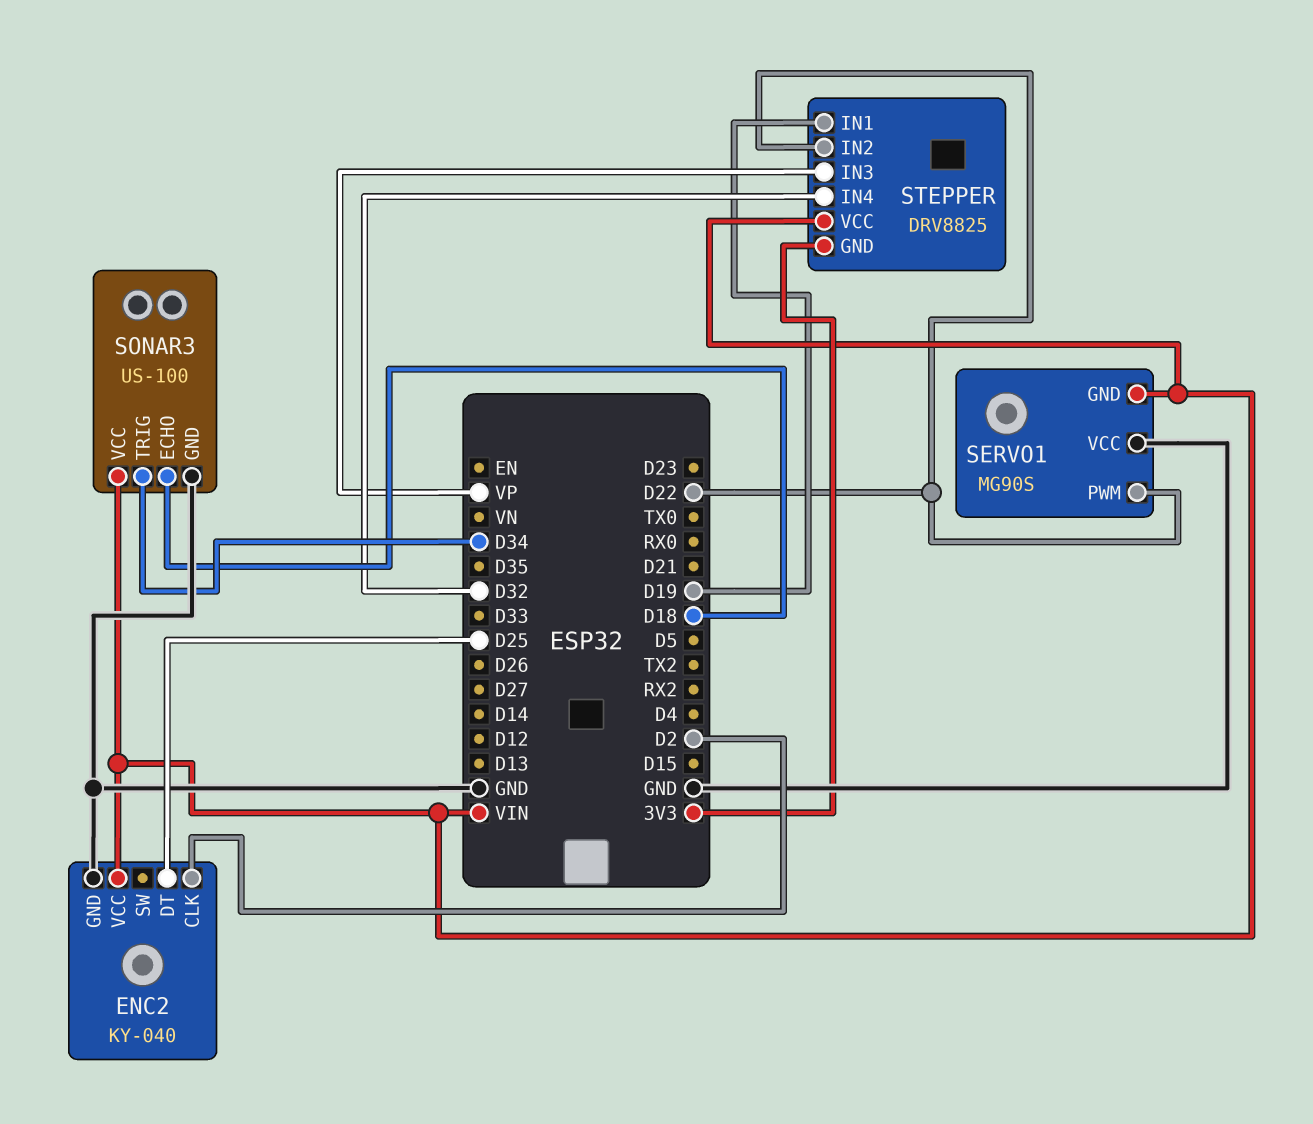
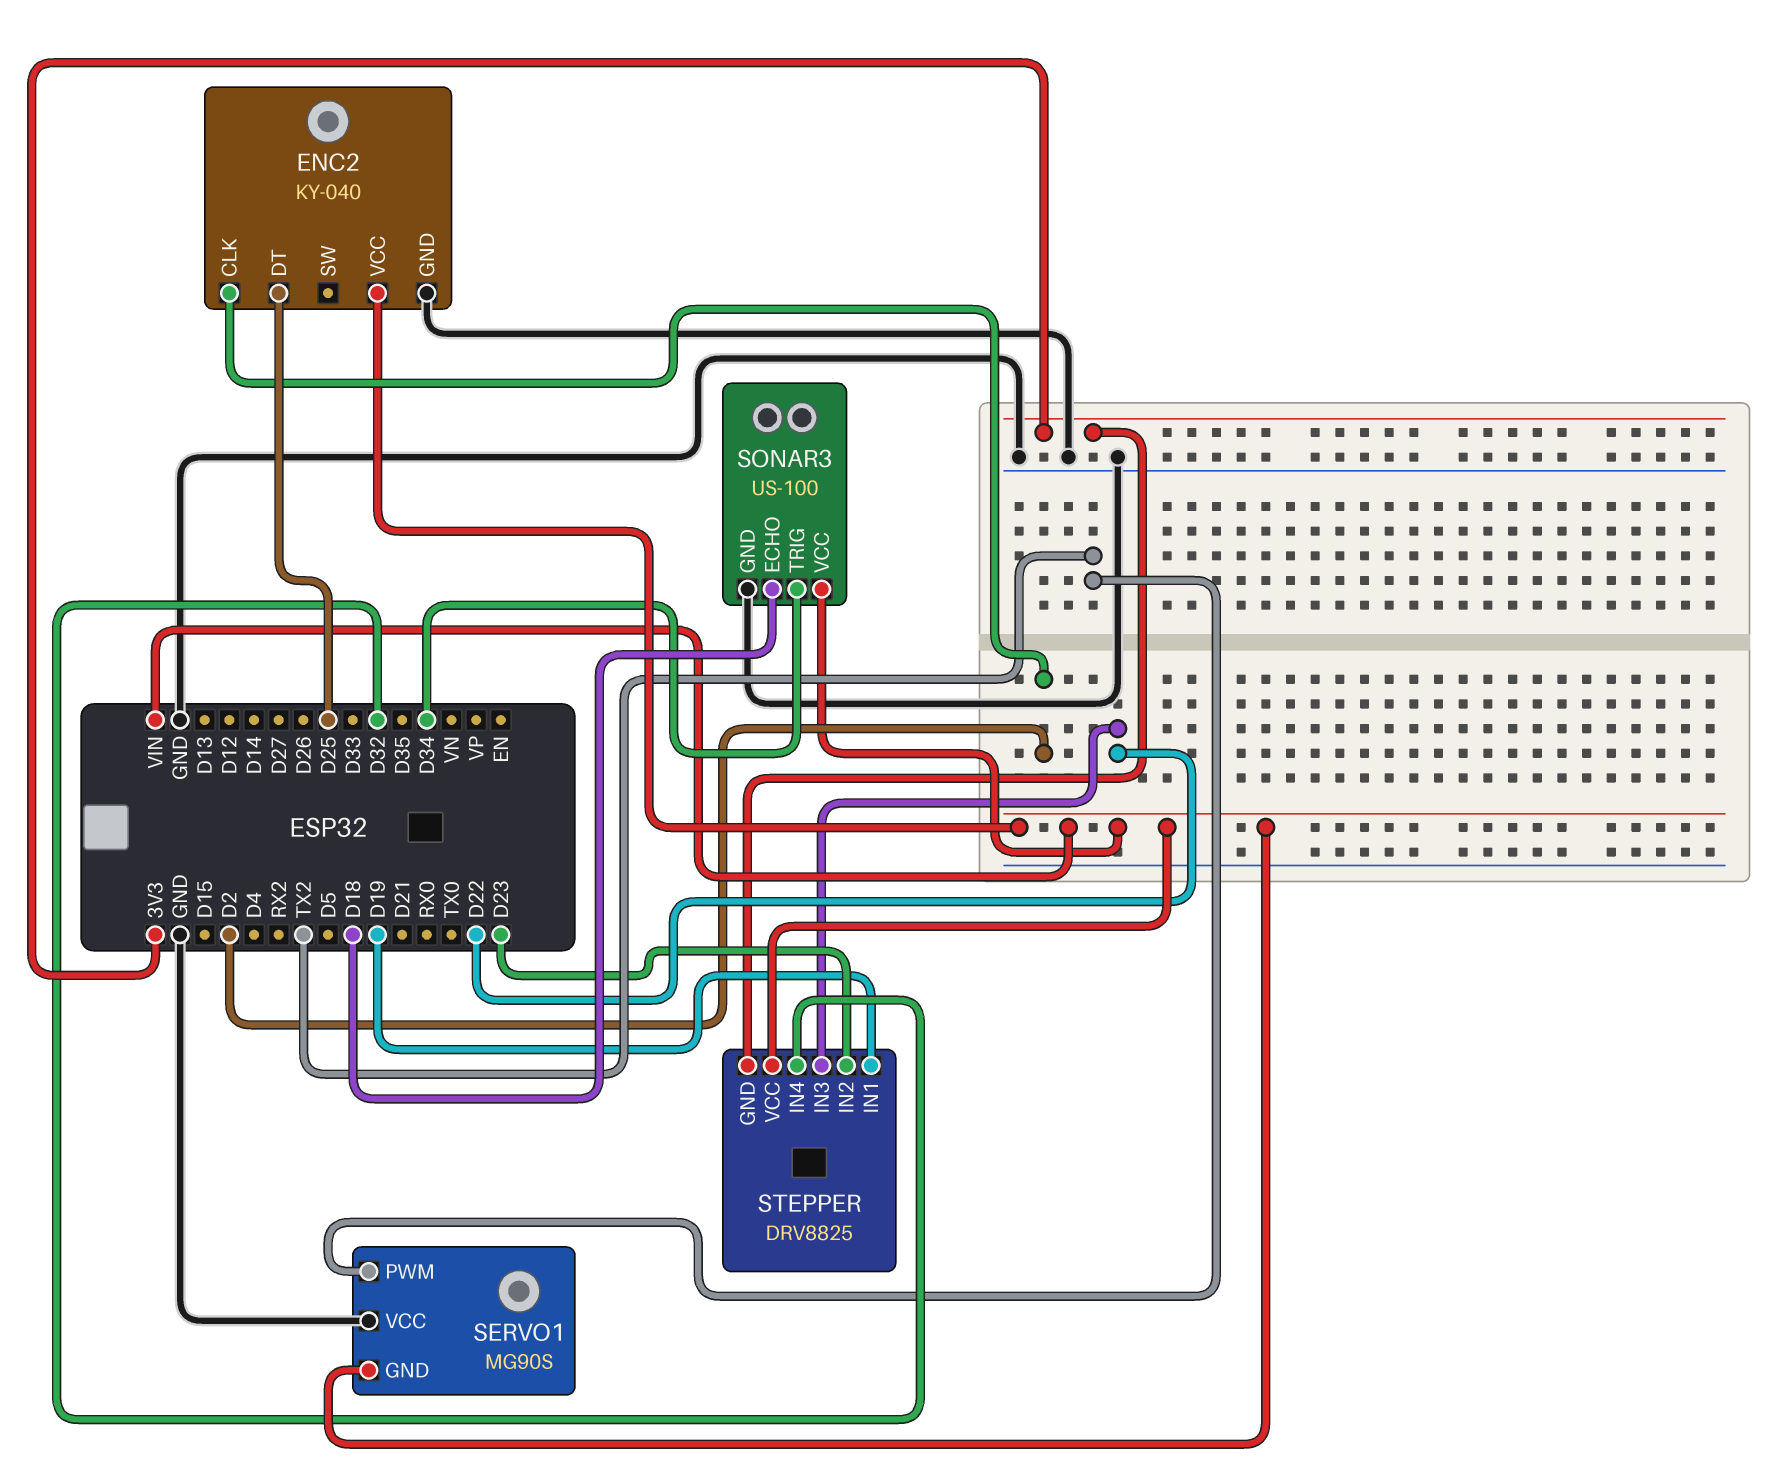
SERVO1 pin PWM: D22 -> TX2
STEPPER pin IN2: D22 -> D23
STEPPER pin IN3: VP -> D22

